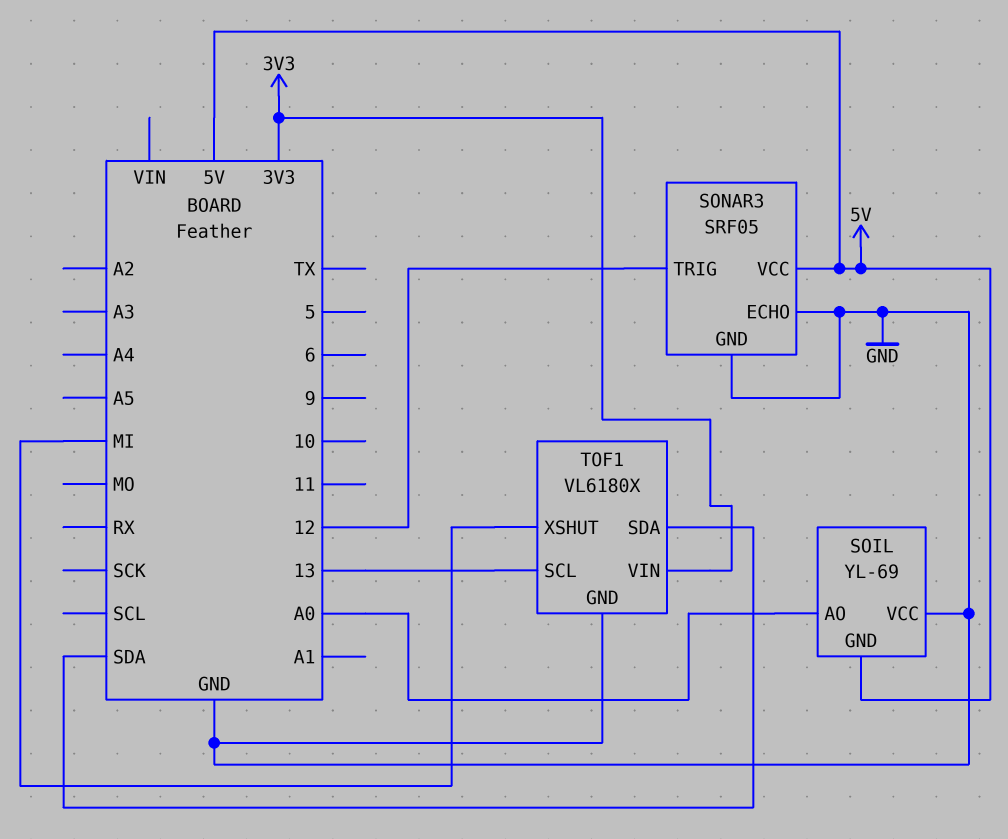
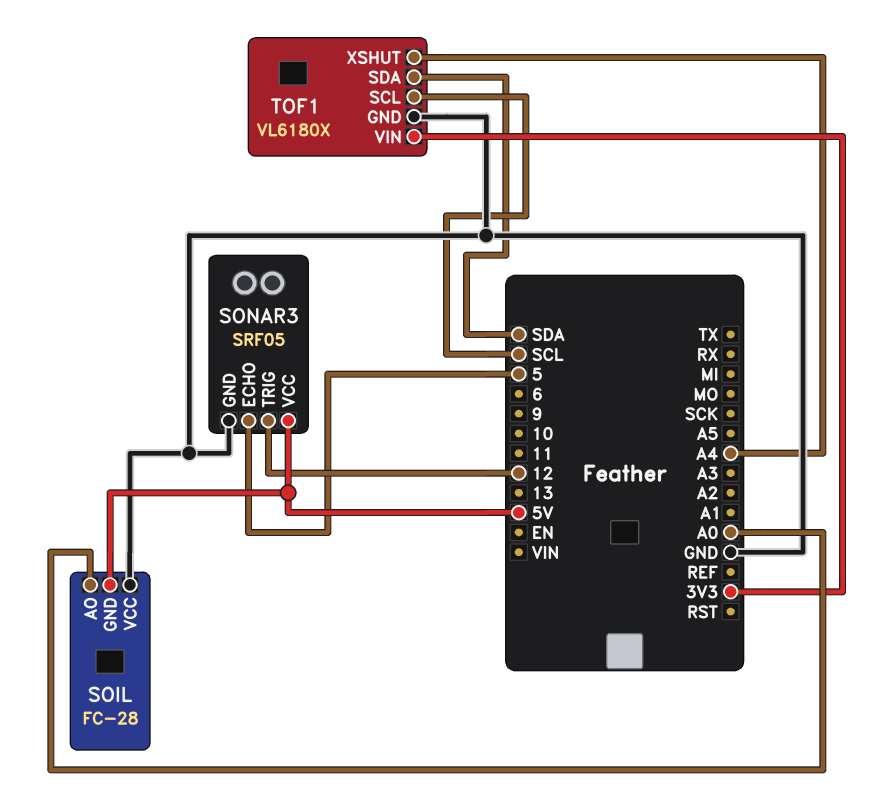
SOIL: YL-69 -> FC-28
SONAR3 pin ECHO: GND -> 5
TOF1 pin SCL: 13 -> SCL
TOF1 pin XSHUT: MI -> A4

